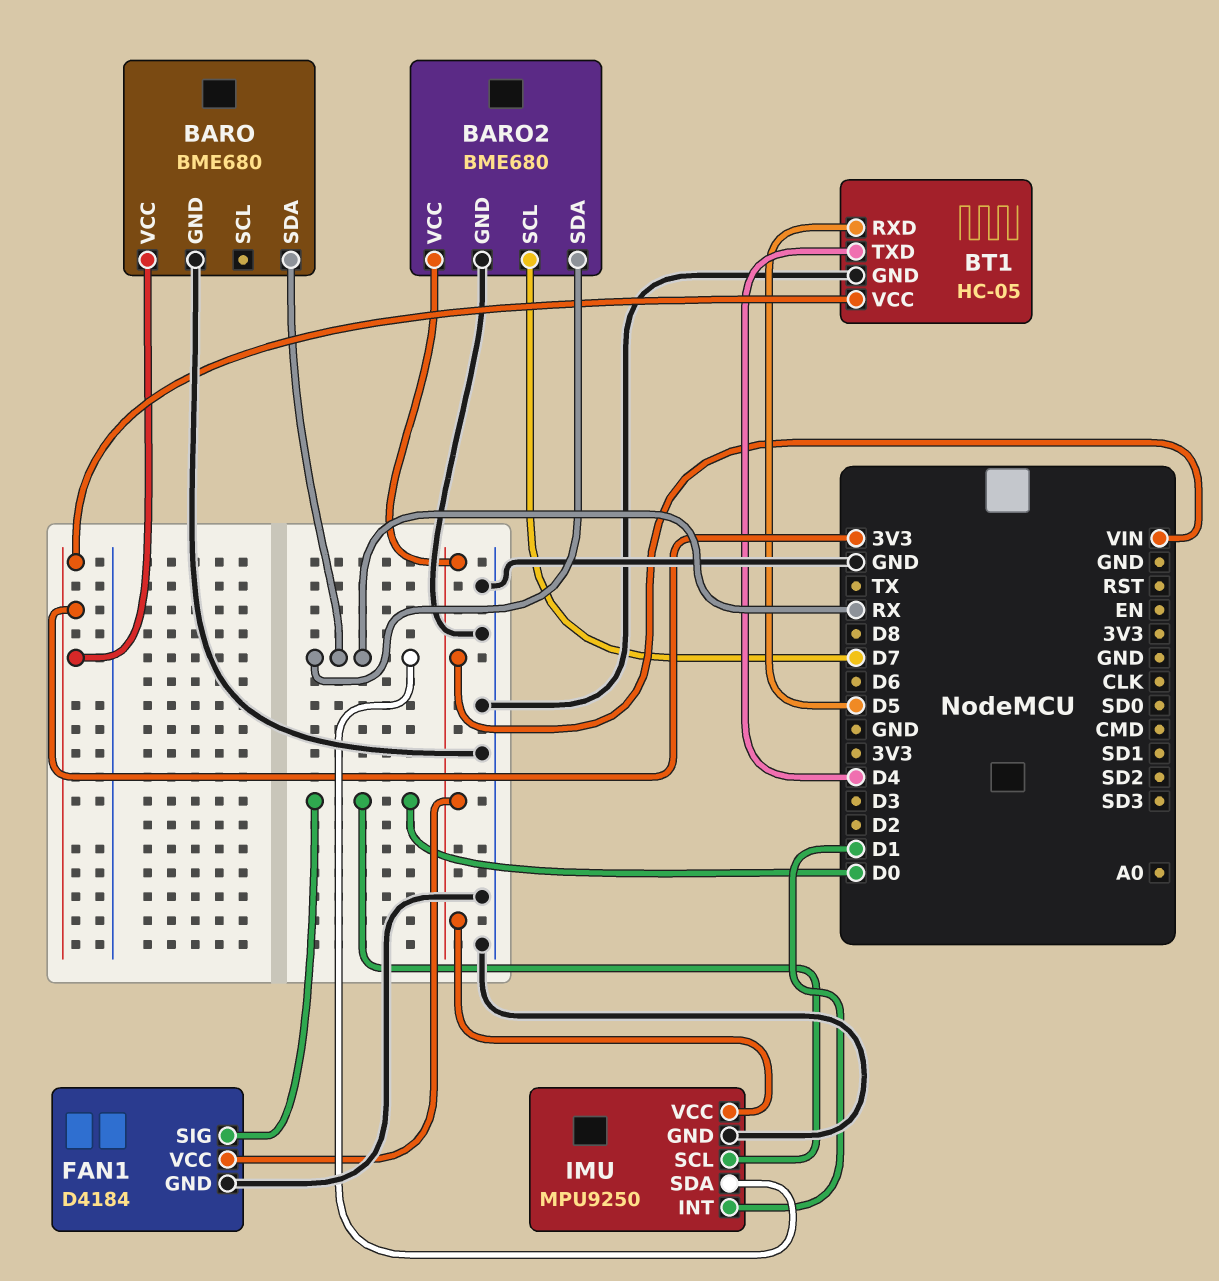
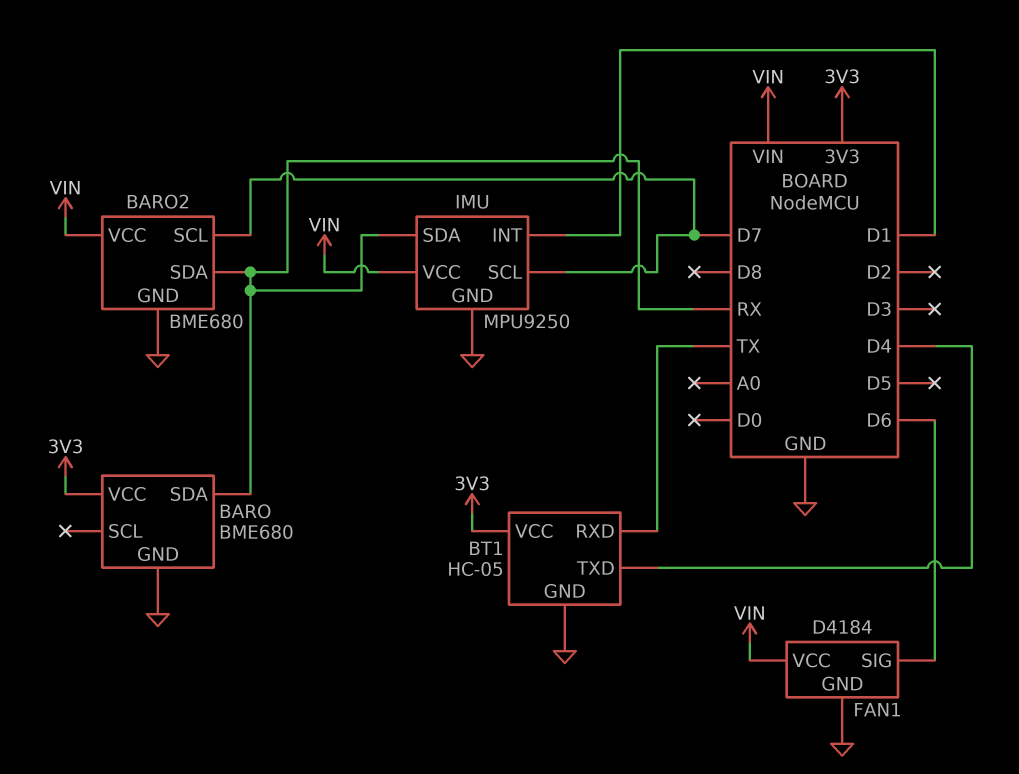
BT1 pin RXD: D5 -> TX
FAN1 pin SIG: D0 -> D6
IMU pin SCL: D0 -> D7

